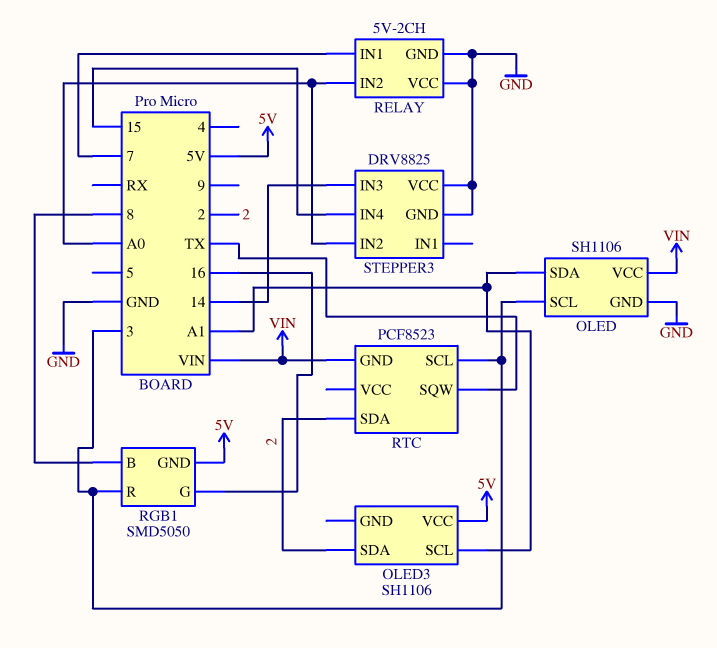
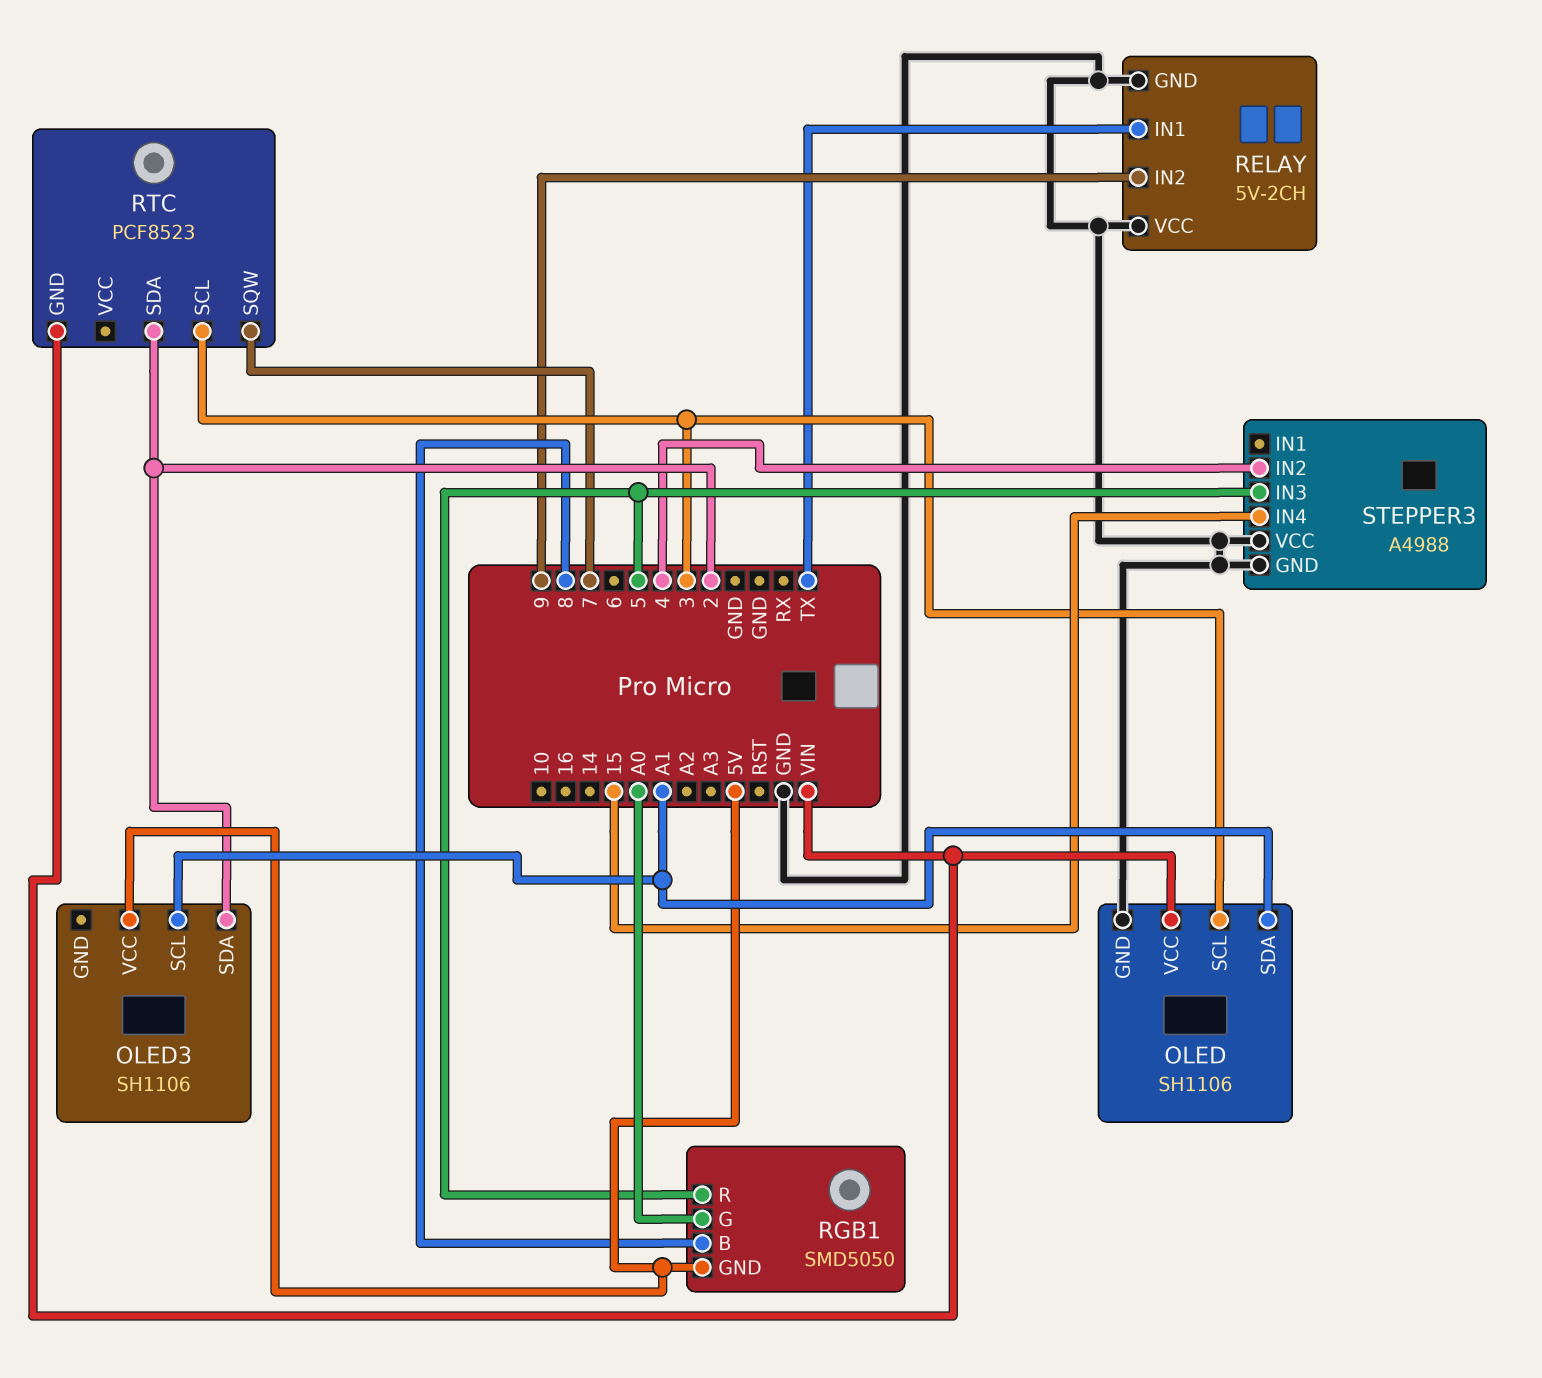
RELAY pin IN1: 7 -> TX
RELAY pin IN2: A0 -> 9
RGB1 pin G: 16 -> A0
RGB1 pin R: 3 -> 5
RTC pin SQW: TX -> 7
STEPPER3: DRV8825 -> A4988
STEPPER3 pin IN2: A0 -> 4
STEPPER3 pin IN3: 14 -> 5

